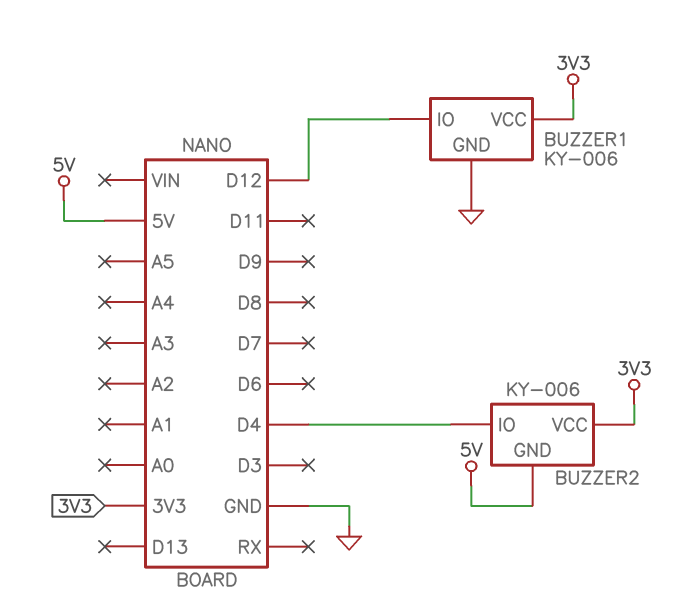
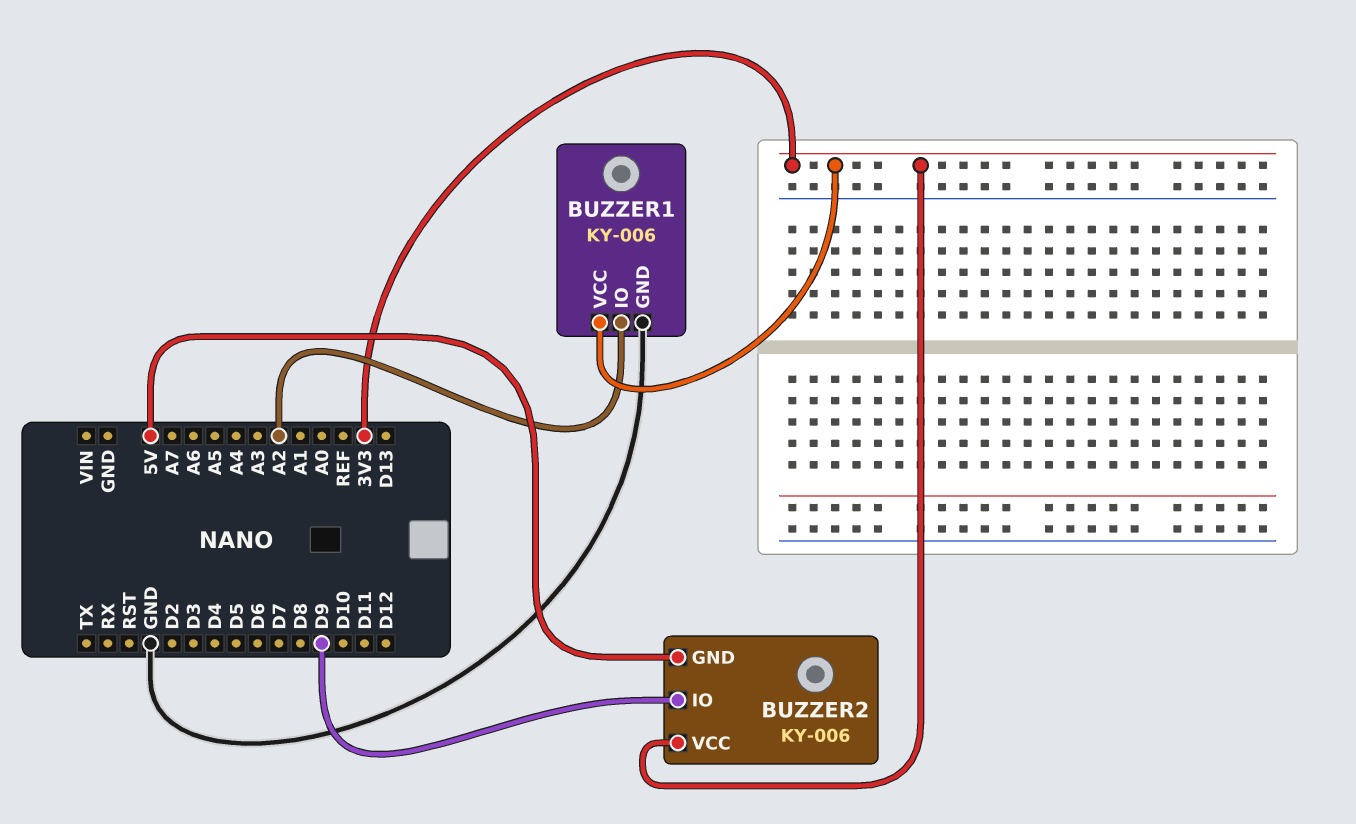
BUZZER1 pin IO: D12 -> A2
BUZZER2 pin IO: D4 -> D9

